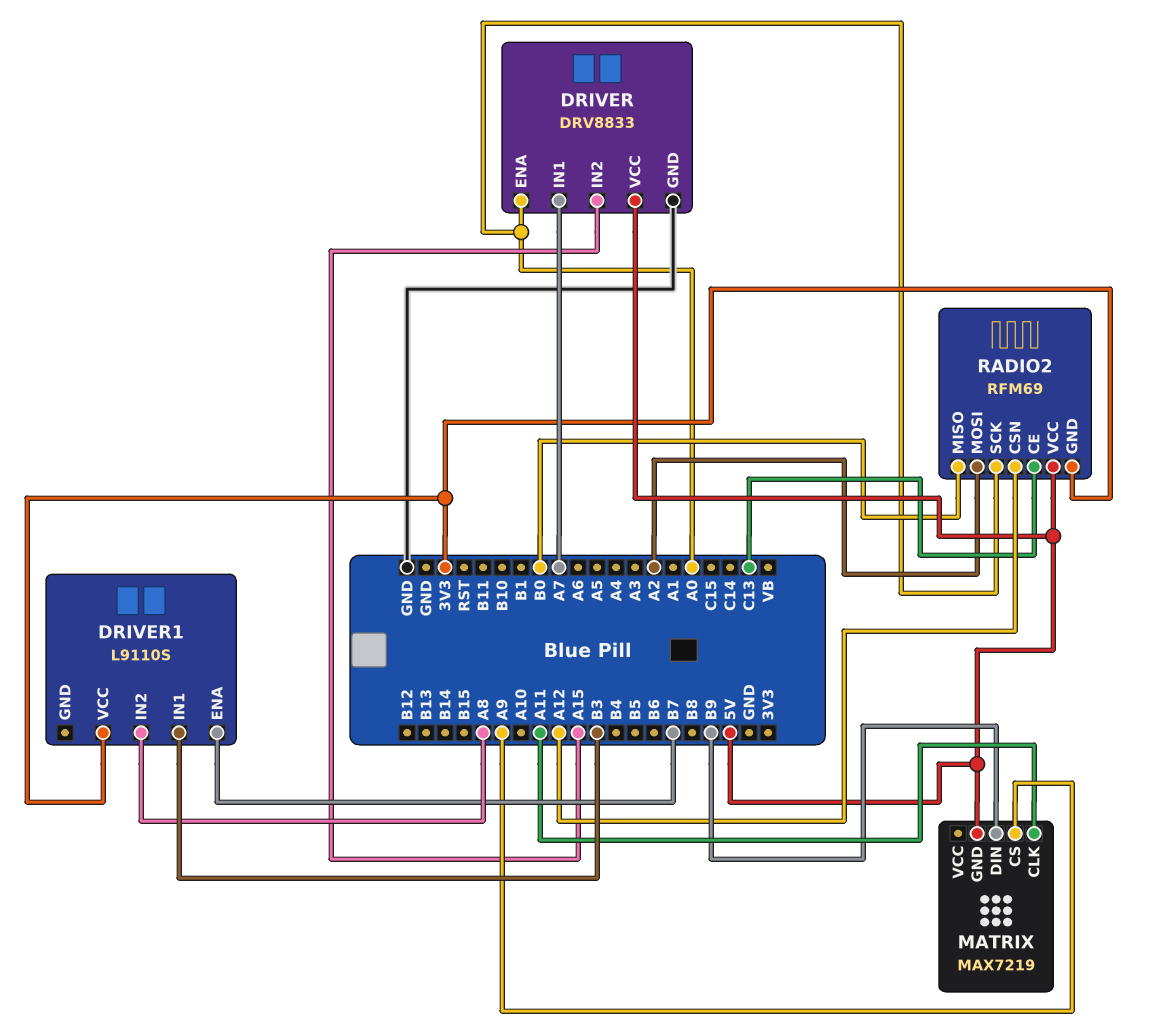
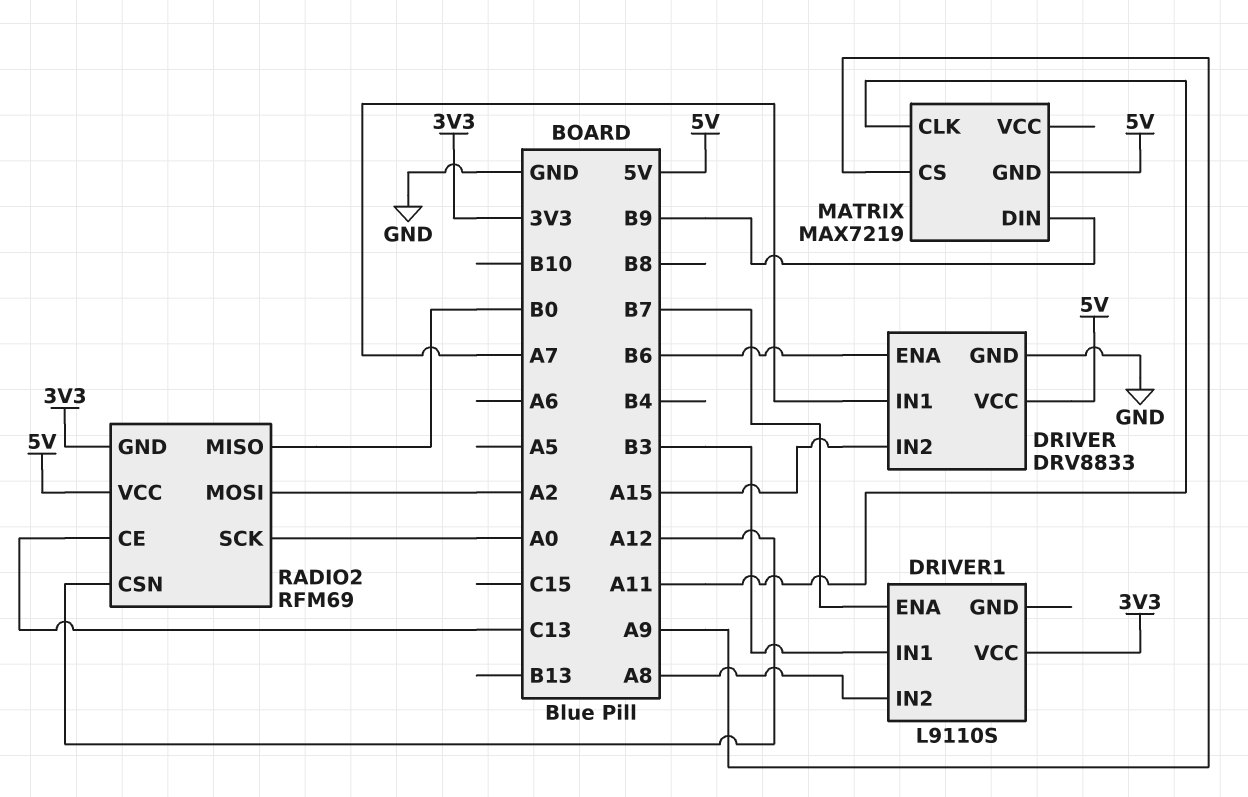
DRIVER pin ENA: A0 -> B6

